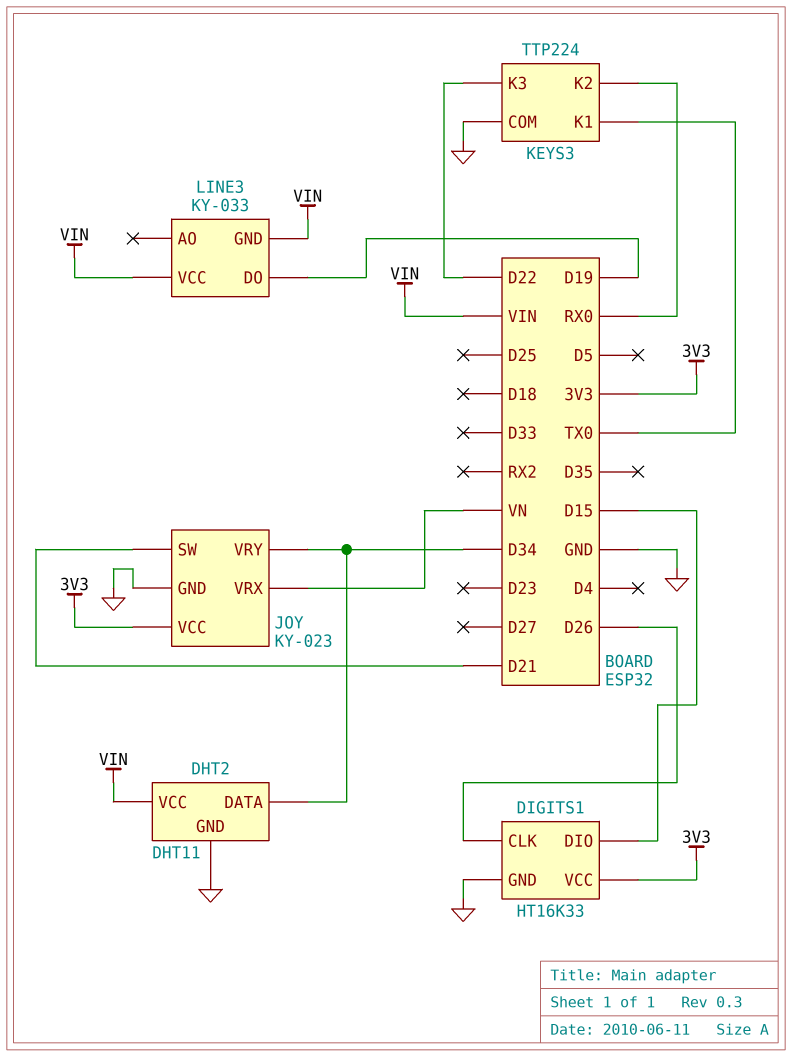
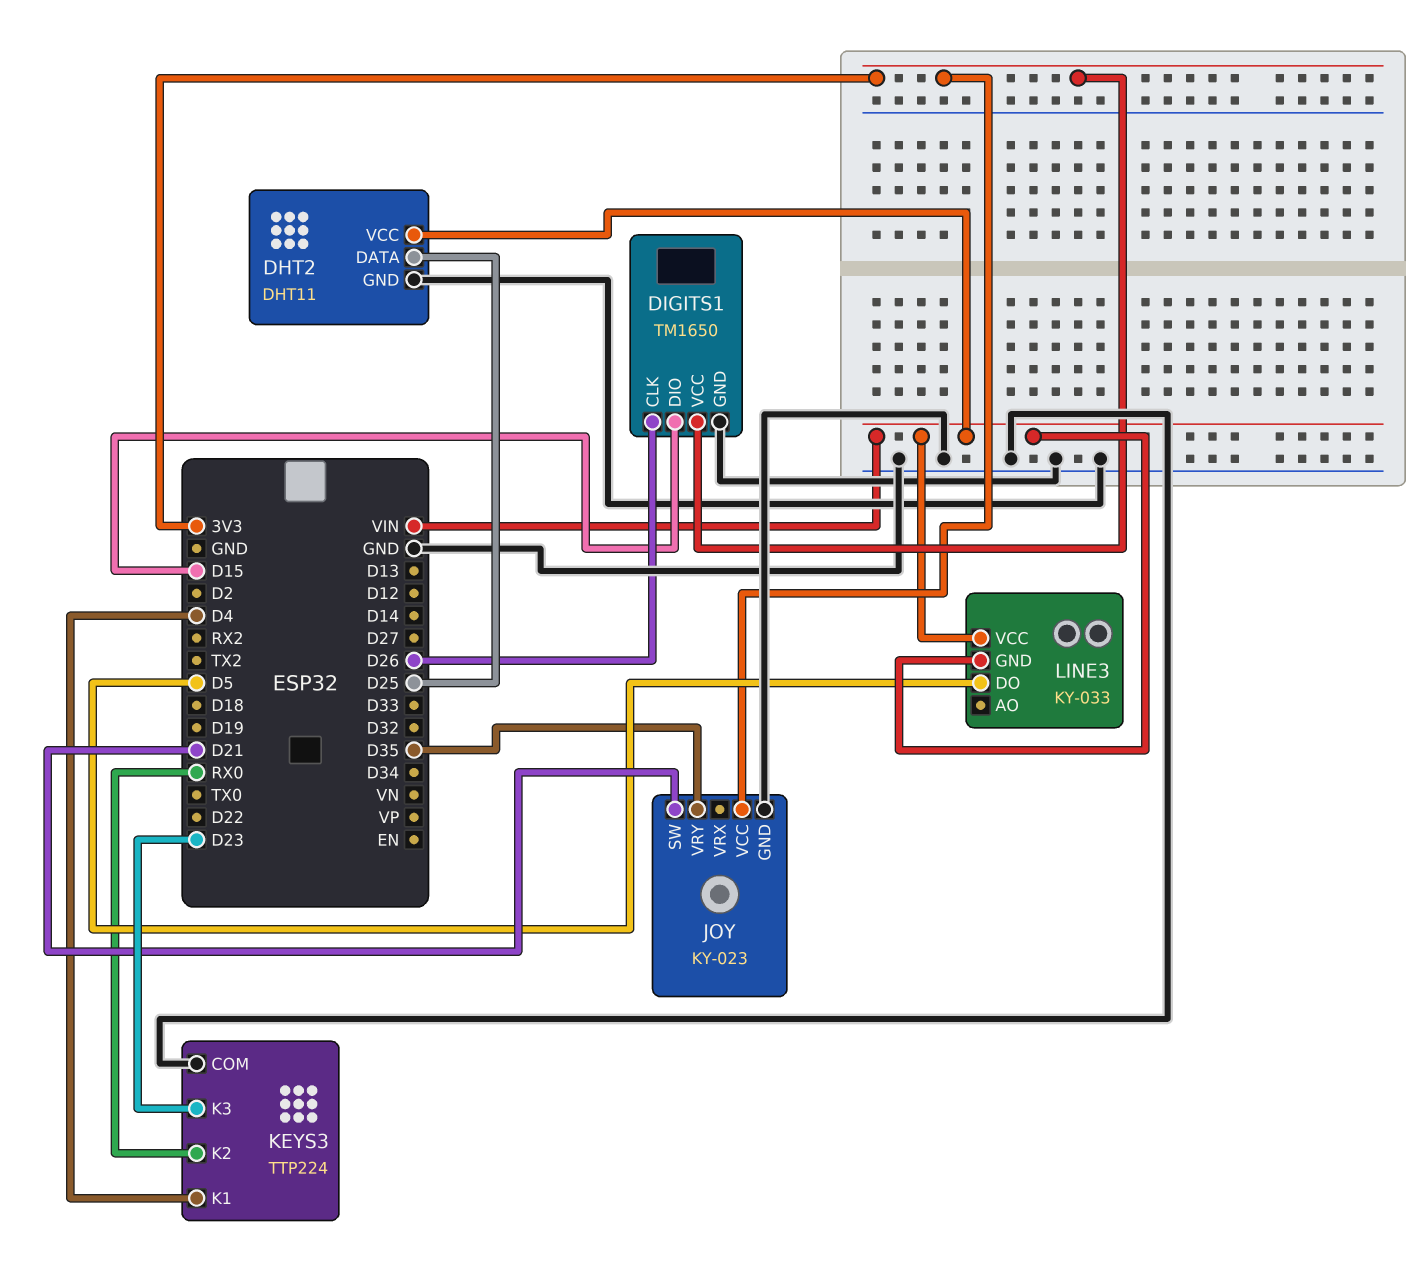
DHT2 pin DATA: D34 -> D25
DIGITS1: HT16K33 -> TM1650
JOY pin VRX: VN -> none
JOY pin VRY: D34 -> D35
KEYS3 pin K1: TX0 -> D4
KEYS3 pin K3: D22 -> D23
LINE3 pin DO: D19 -> D5

